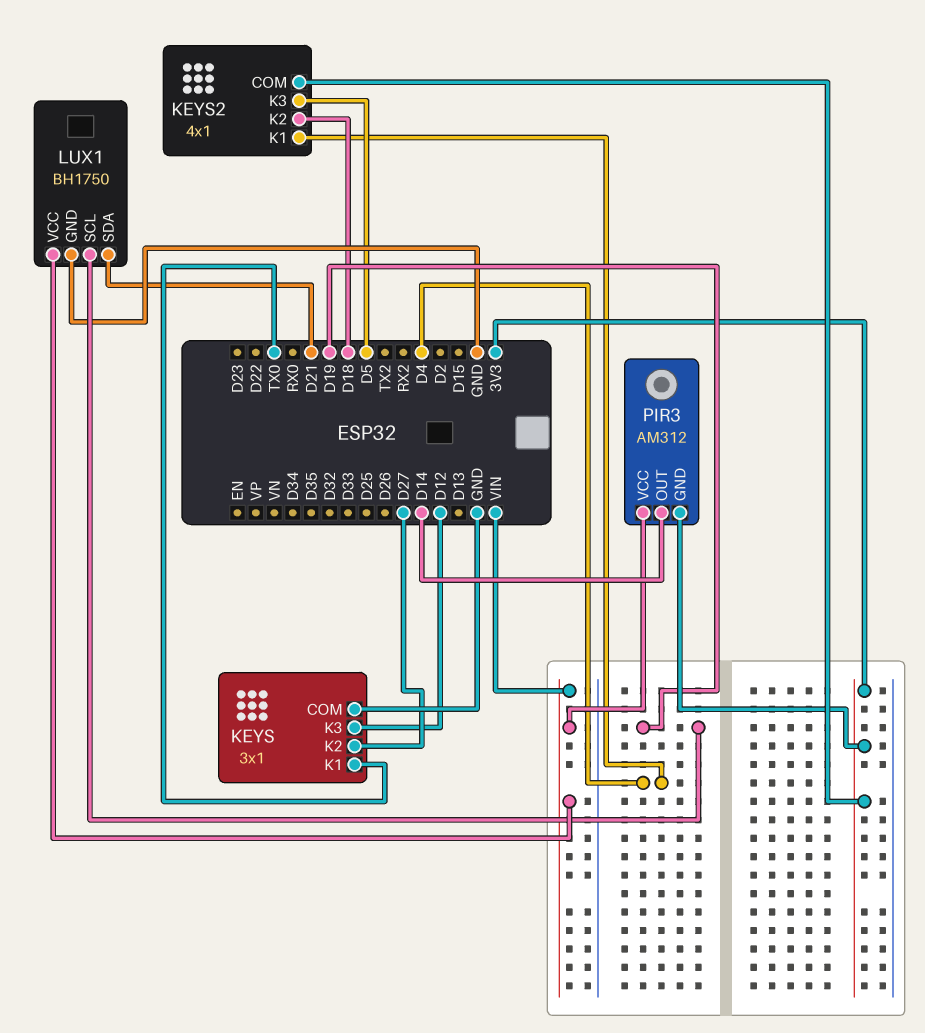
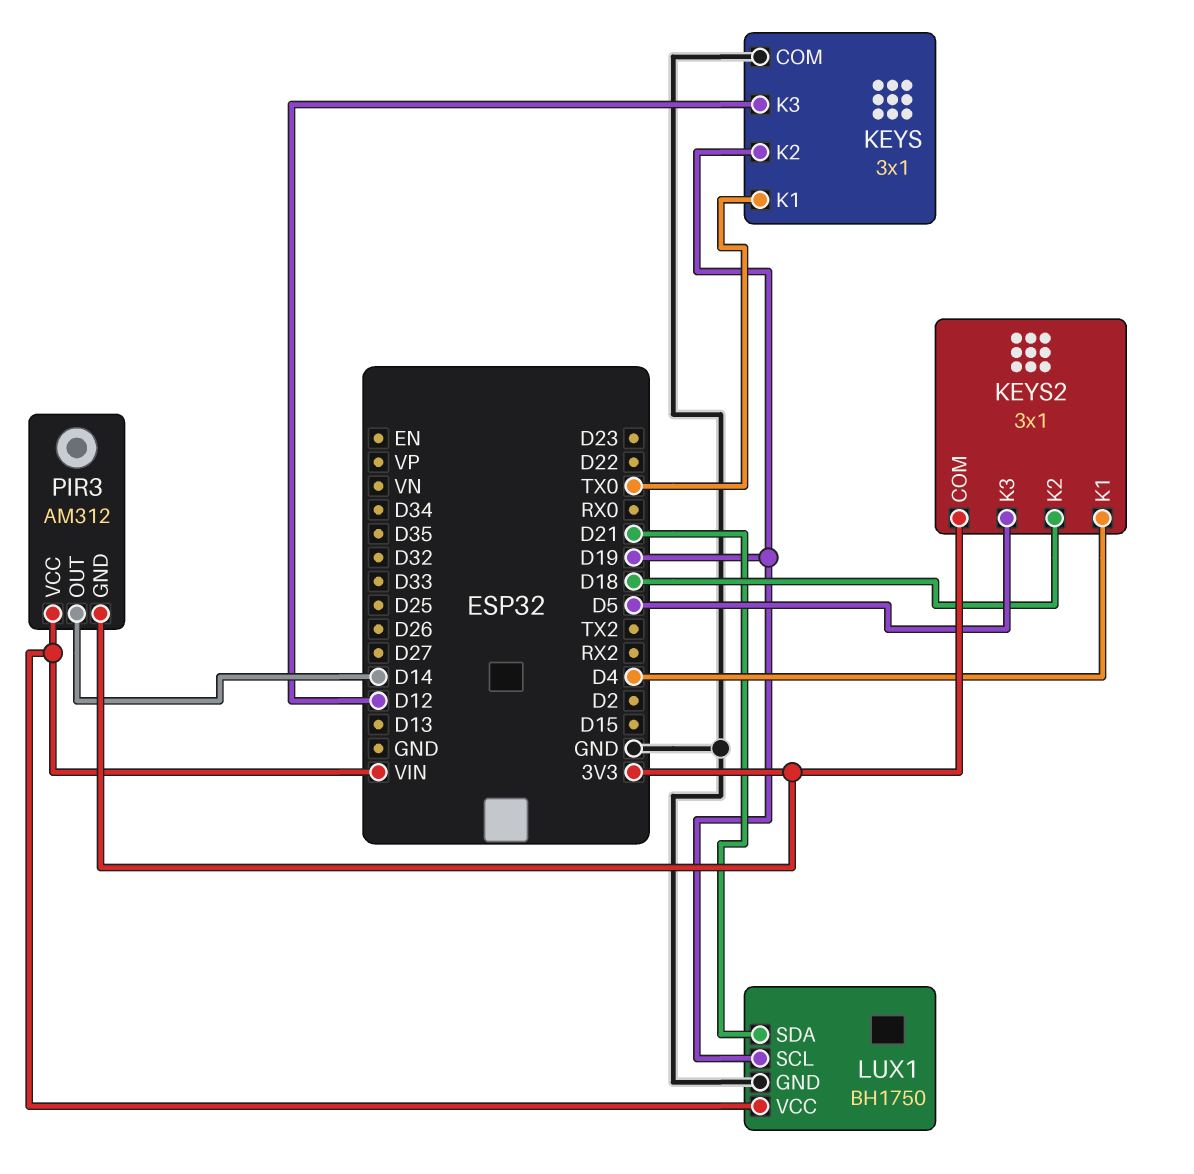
KEYS pin K2: D27 -> D19
KEYS2: 4x1 -> 3x1

